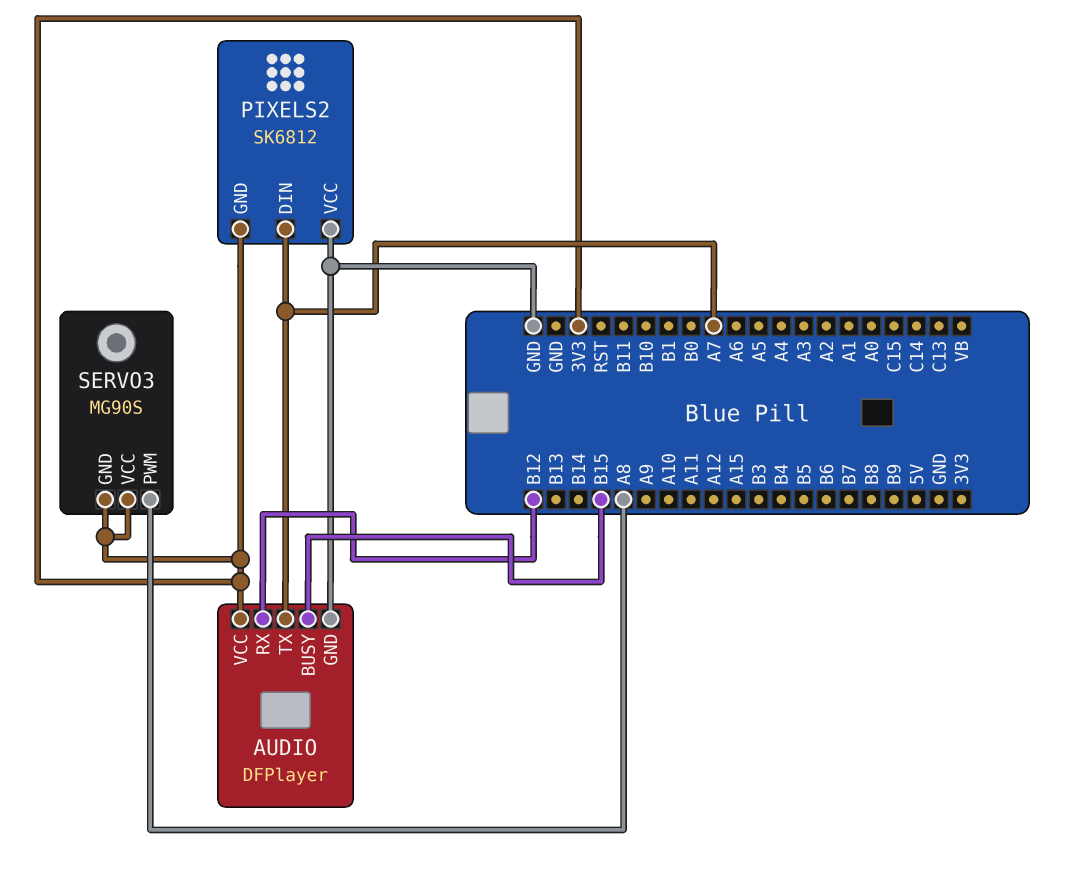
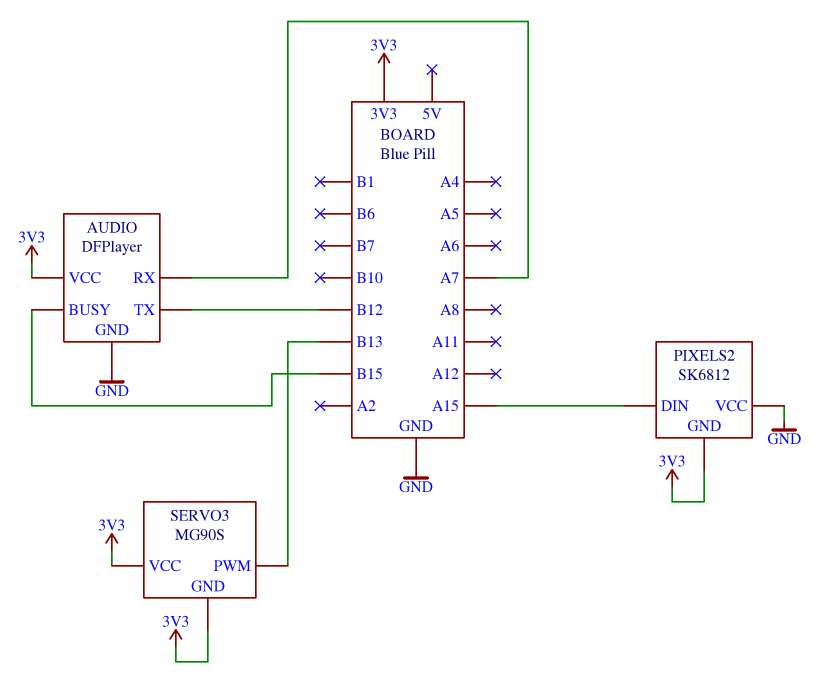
AUDIO pin RX: B12 -> A7
AUDIO pin TX: A7 -> B12
PIXELS2 pin DIN: A7 -> A15
SERVO3 pin PWM: A8 -> B13

